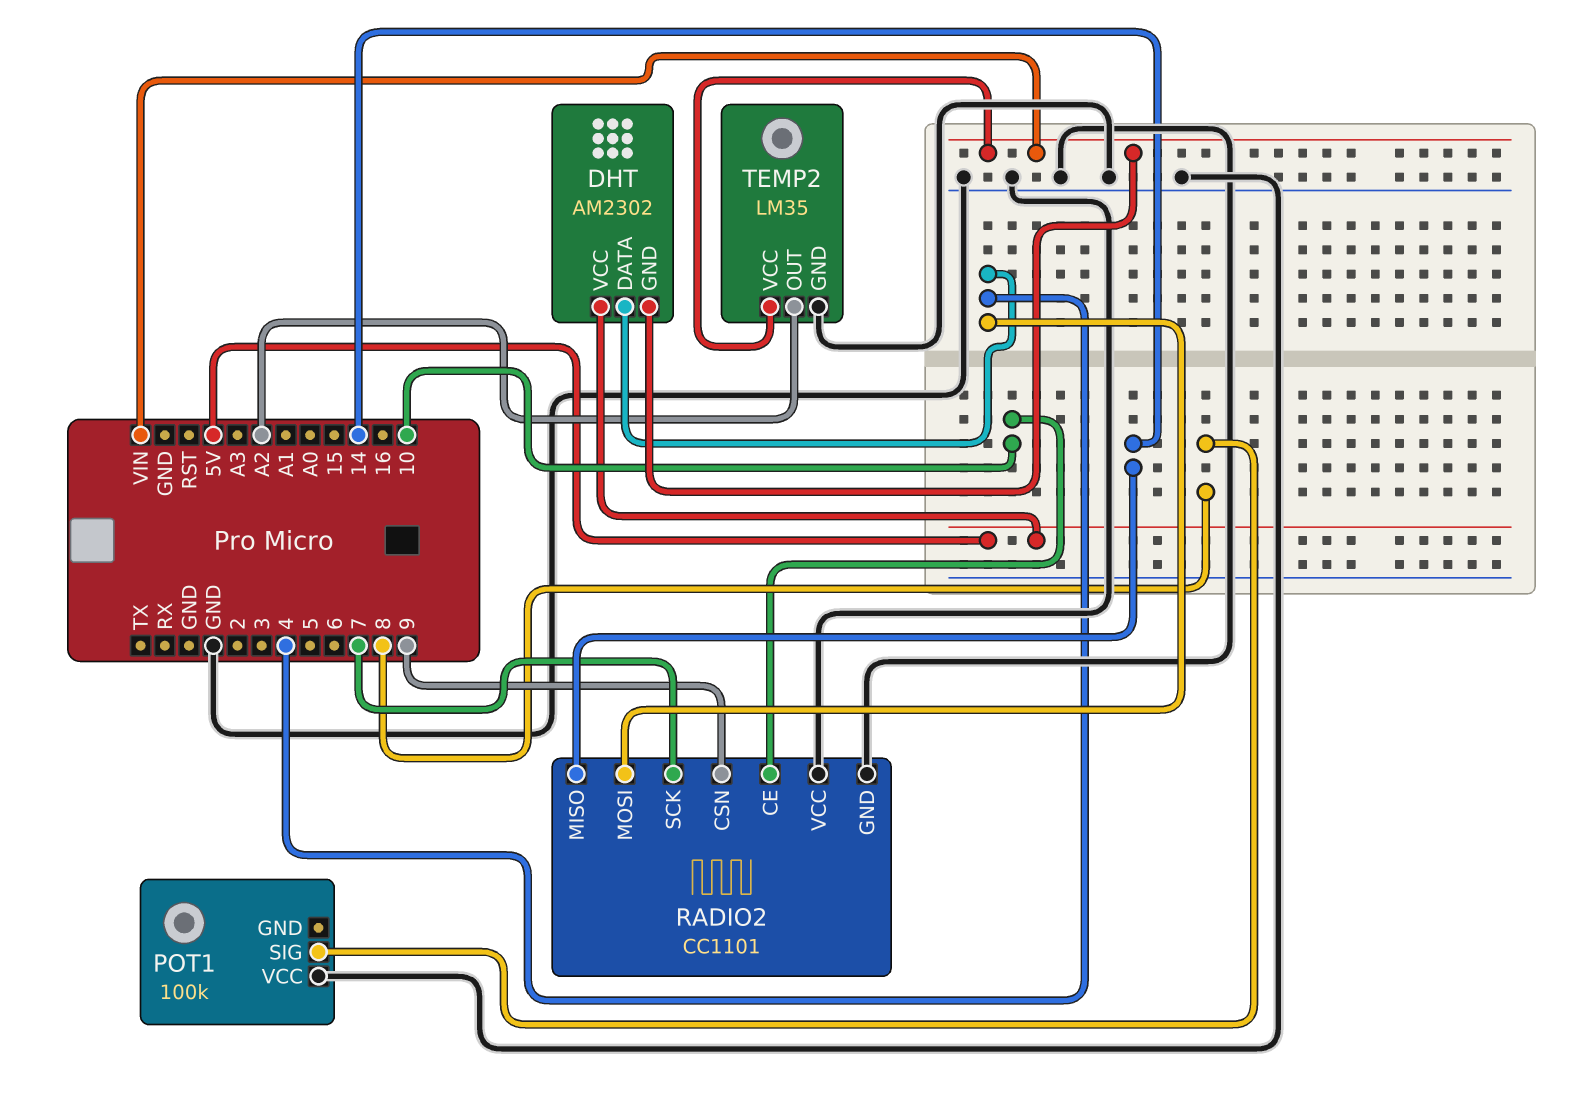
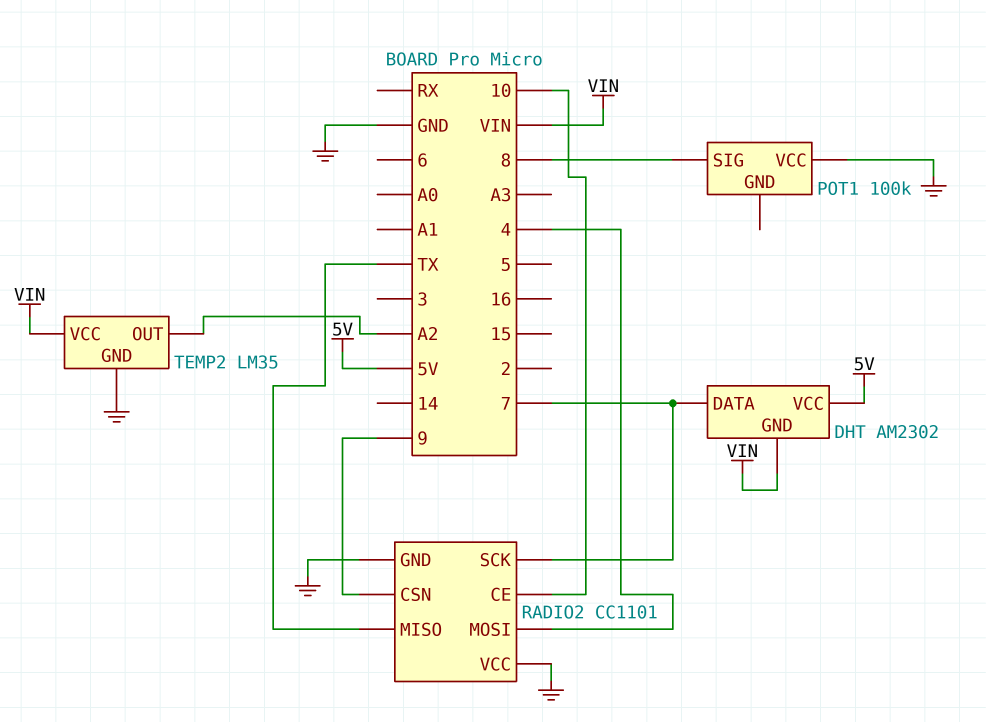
DHT pin DATA: 4 -> 7
RADIO2 pin MISO: 14 -> TX

